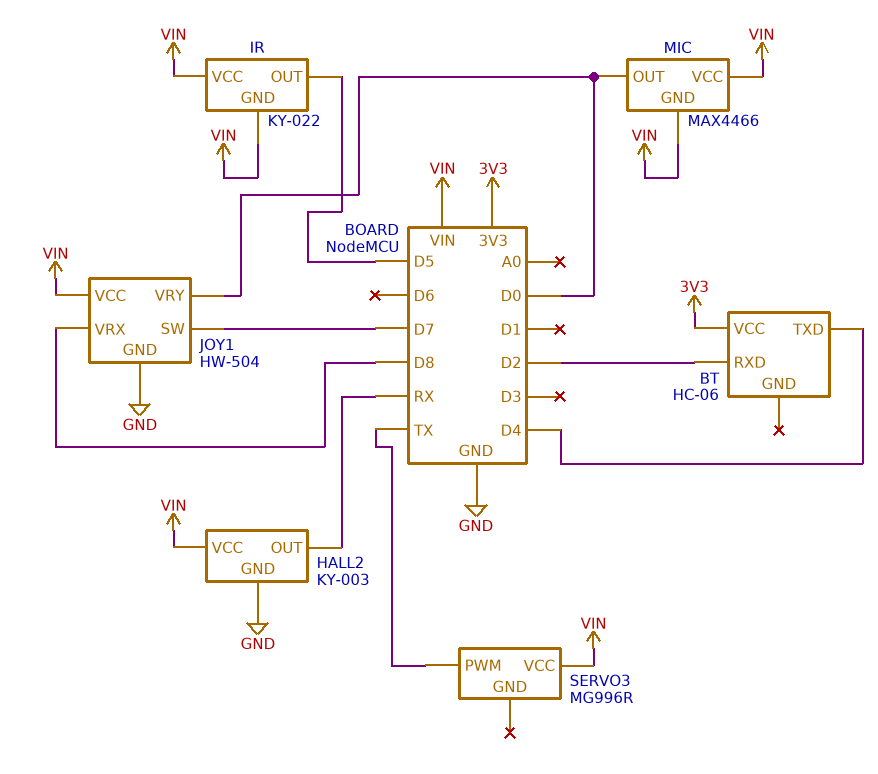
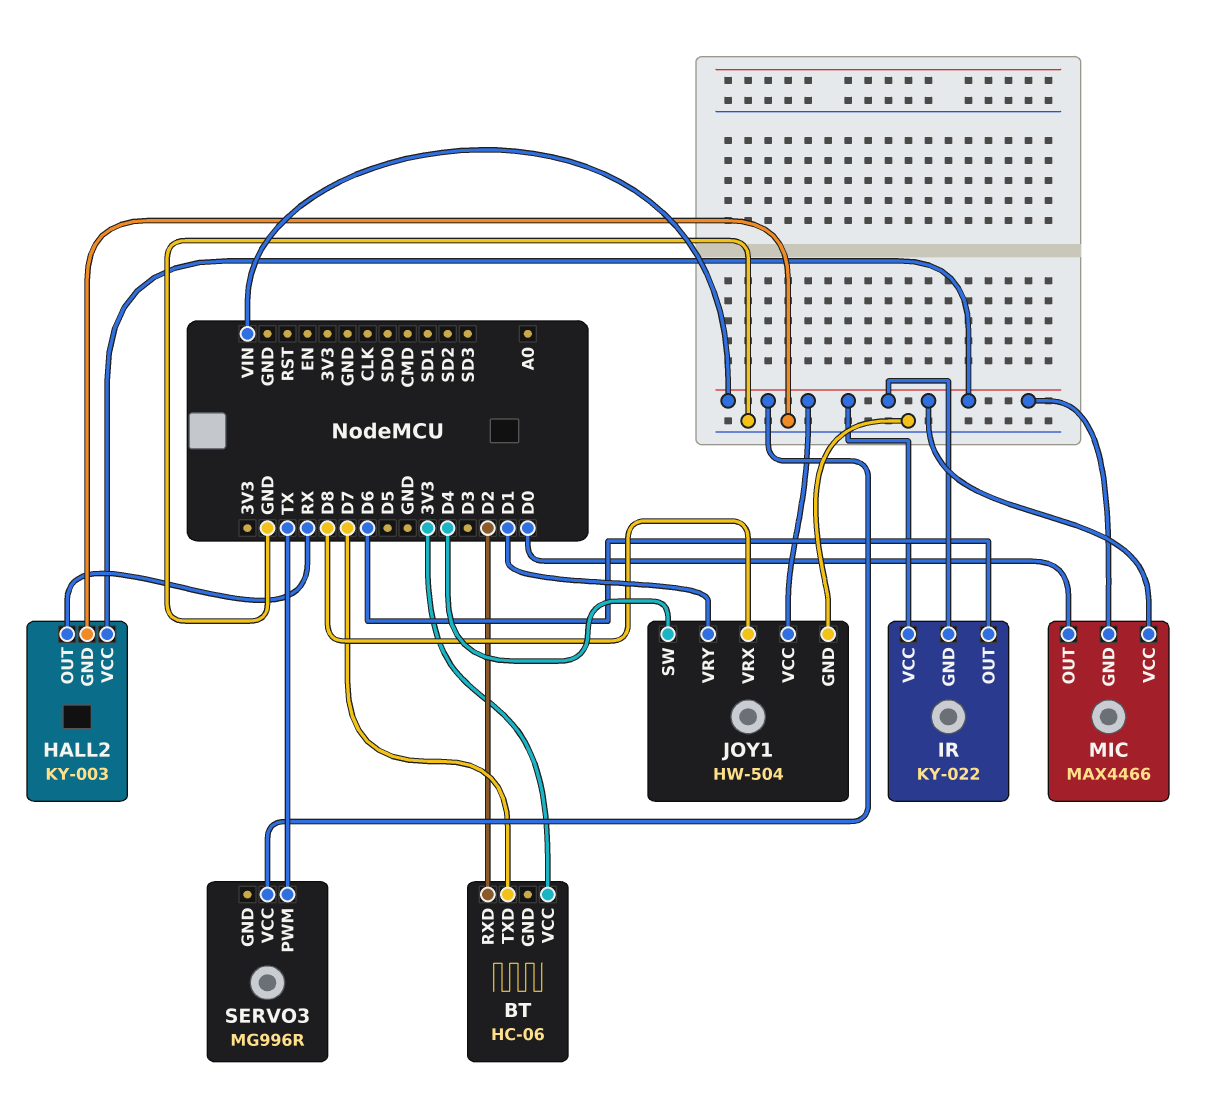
BT pin TXD: D4 -> D7
IR pin OUT: D5 -> D6
JOY1 pin SW: D7 -> D4
JOY1 pin VRY: D0 -> D1

